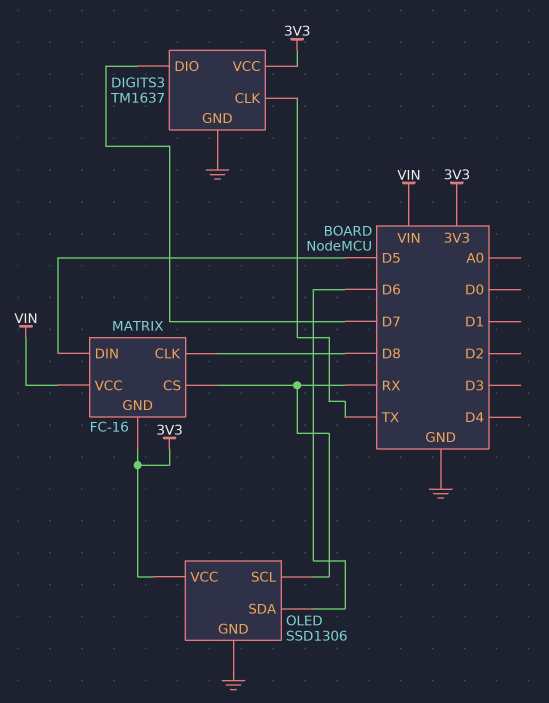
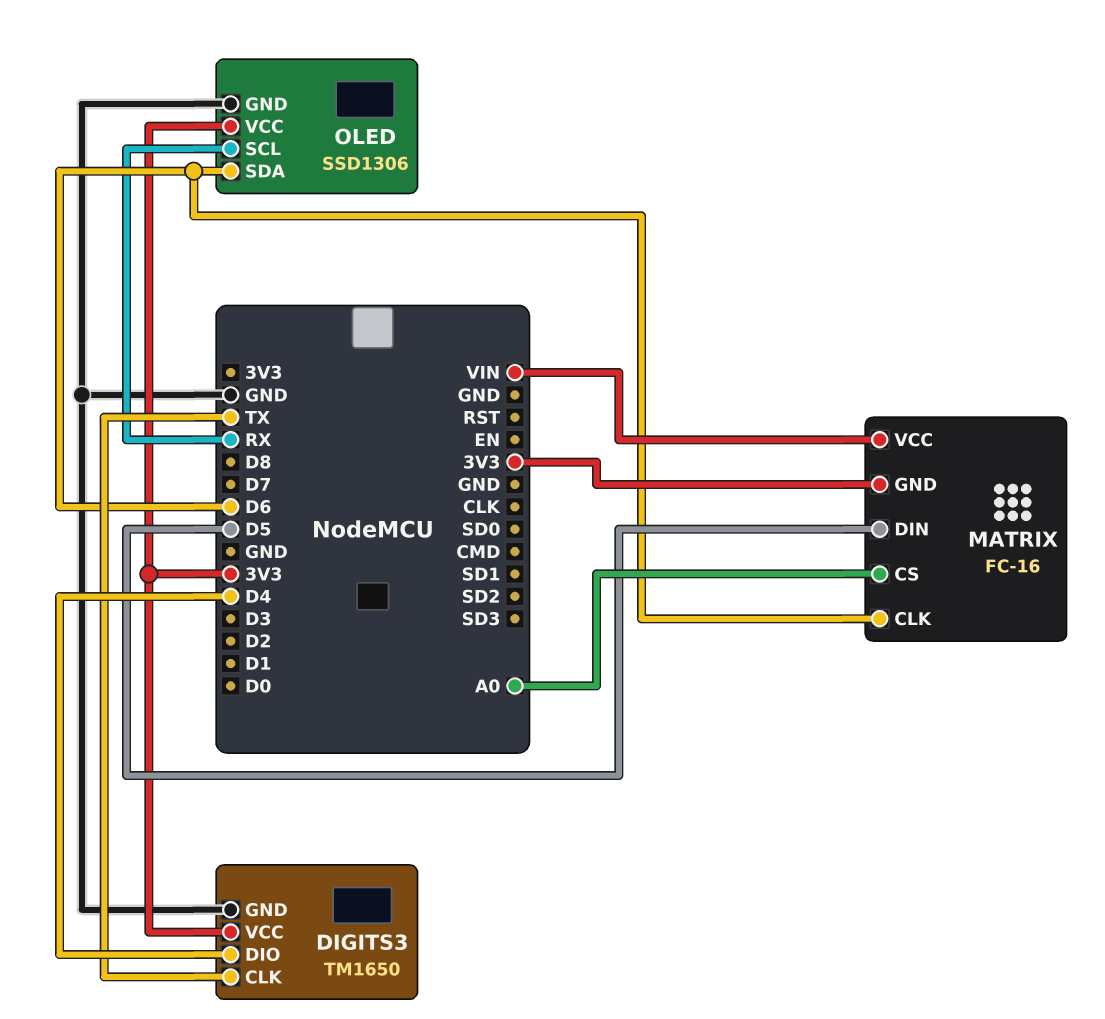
DIGITS3: TM1637 -> TM1650
DIGITS3 pin DIO: D7 -> D4
MATRIX pin CLK: D8 -> D6
MATRIX pin CS: RX -> A0

